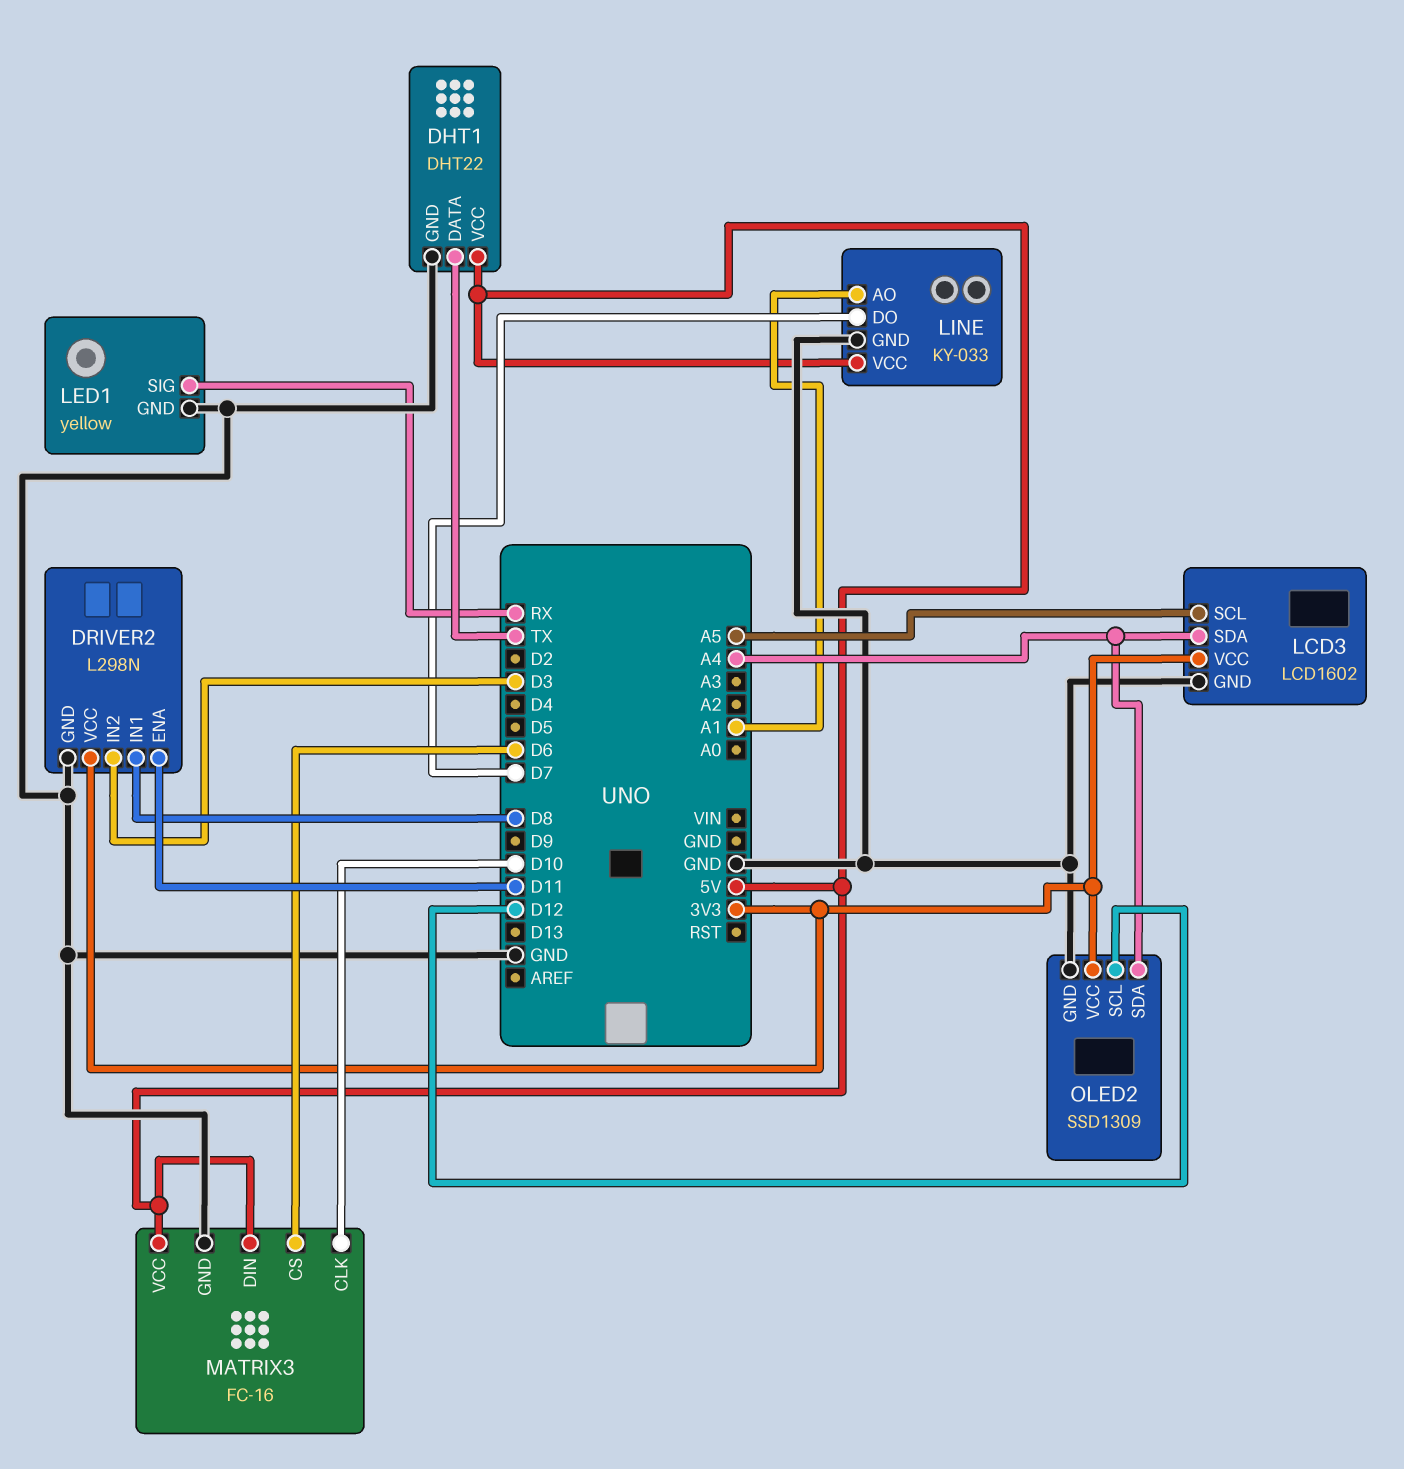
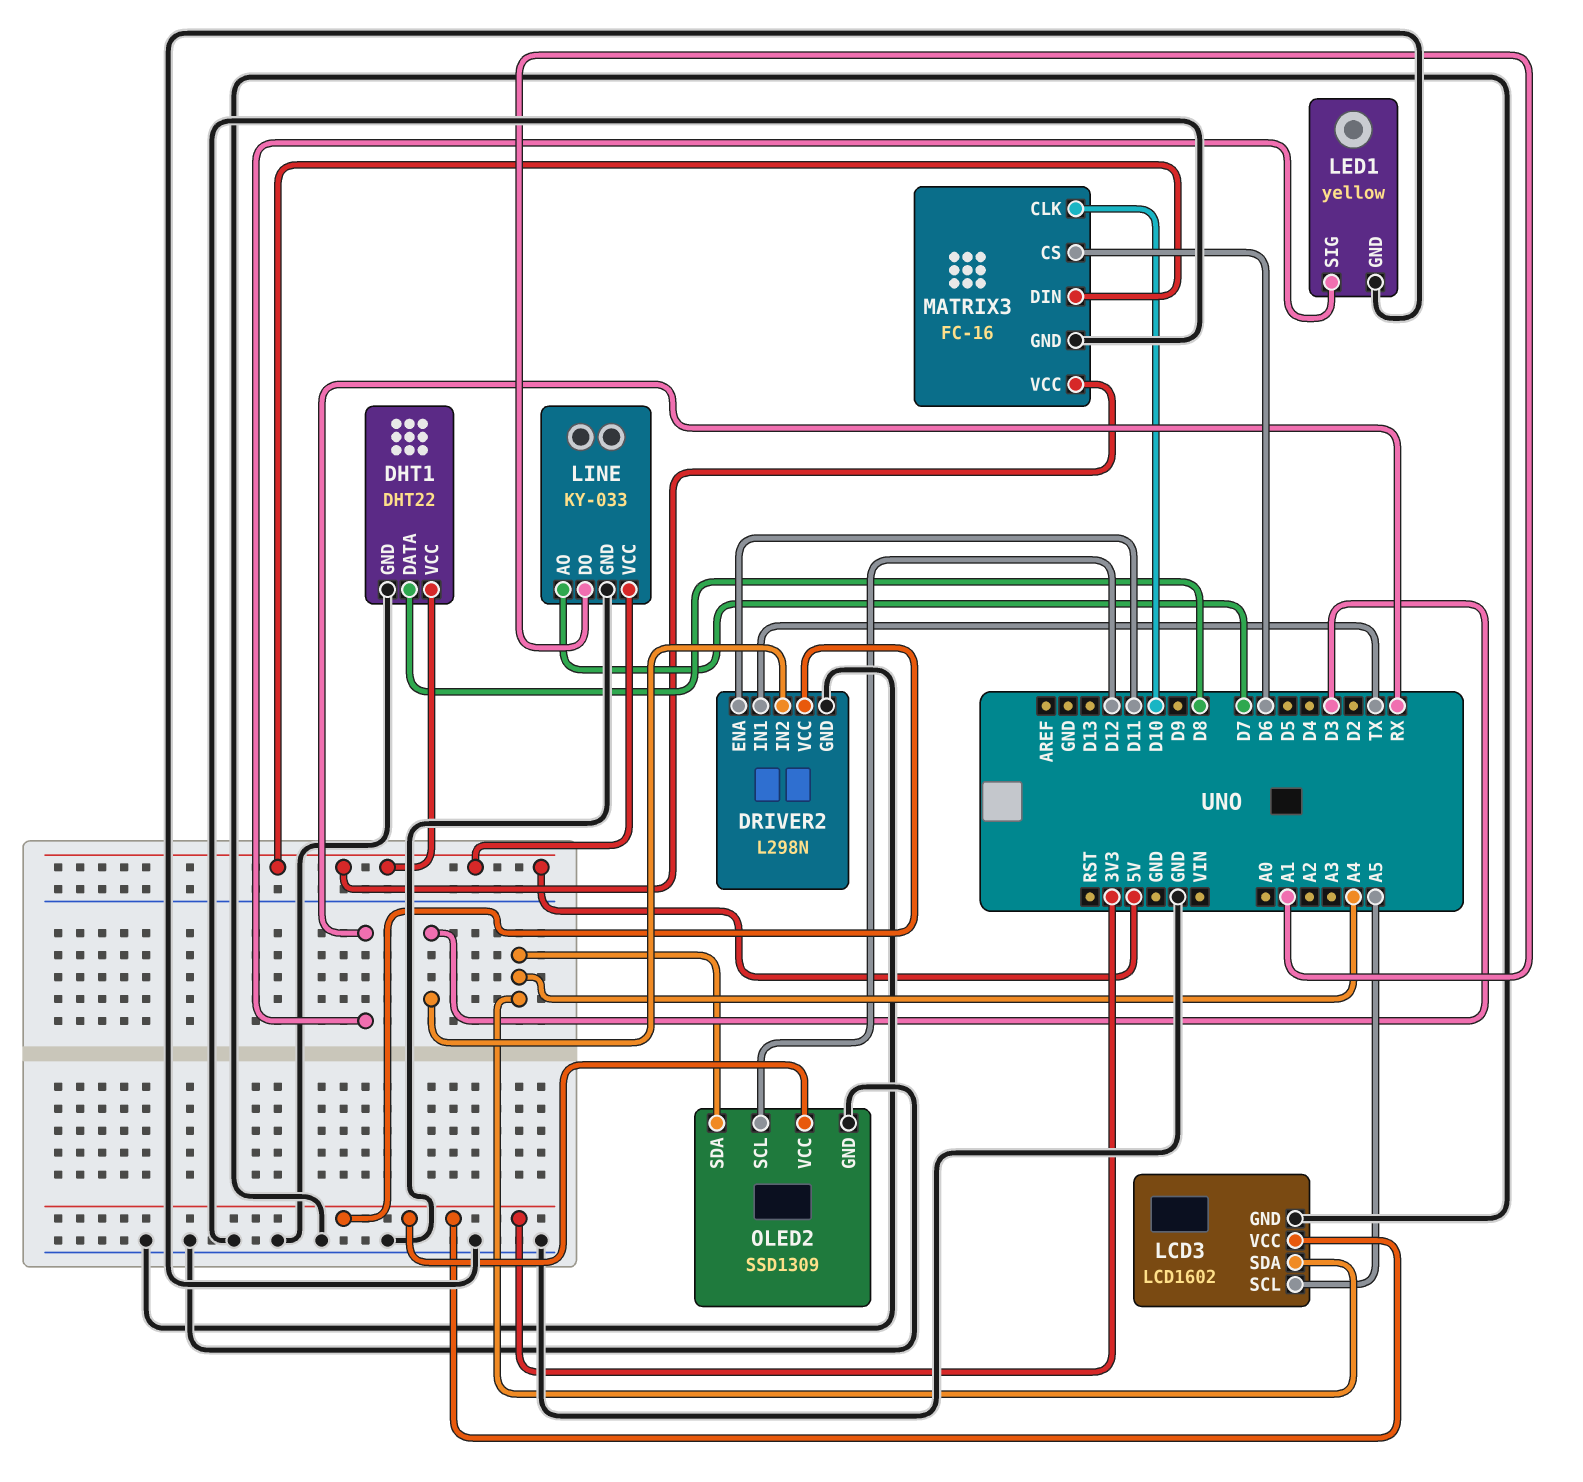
DHT1 pin DATA: TX -> D8
DRIVER2 pin IN1: D8 -> TX
LINE pin AO: A1 -> D7
LINE pin DO: D7 -> A1

